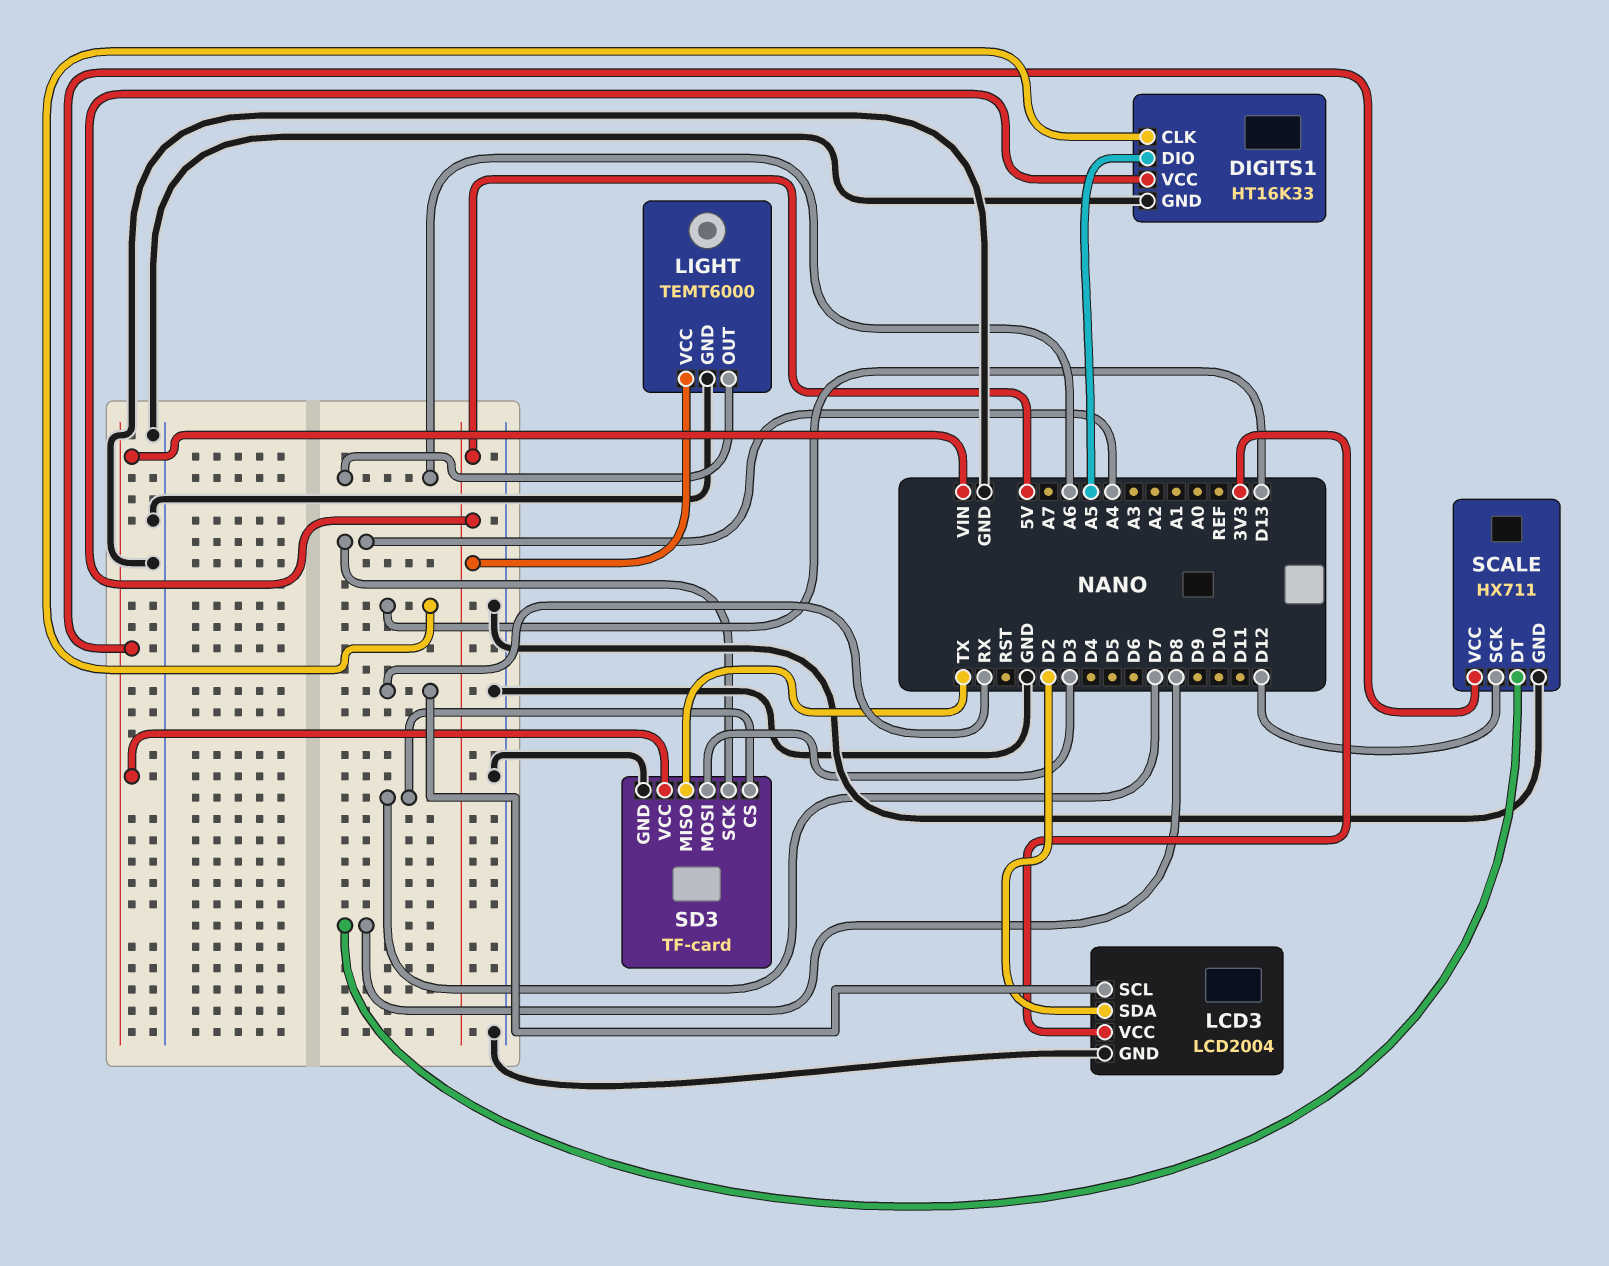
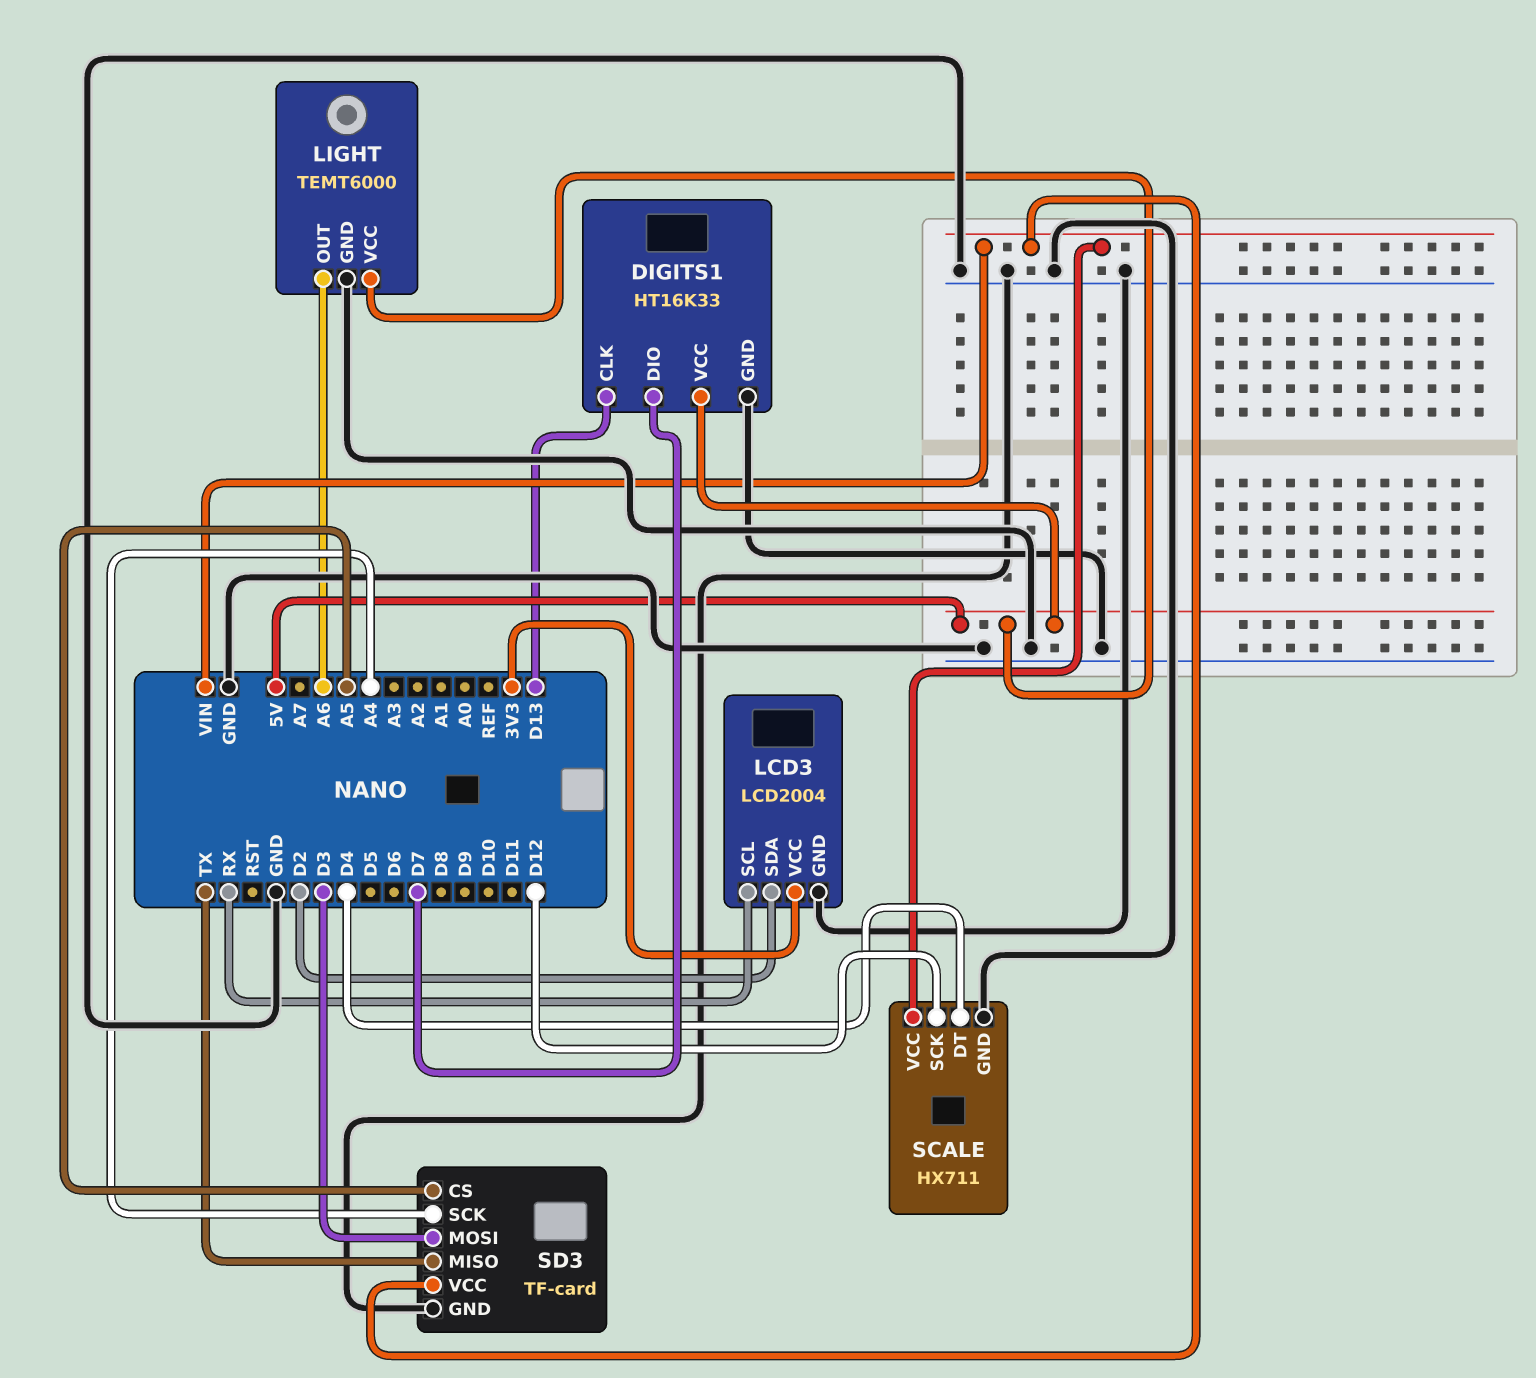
DIGITS1 pin DIO: A5 -> D7
SCALE pin DT: D8 -> D4
SD3 pin CS: D7 -> A5

